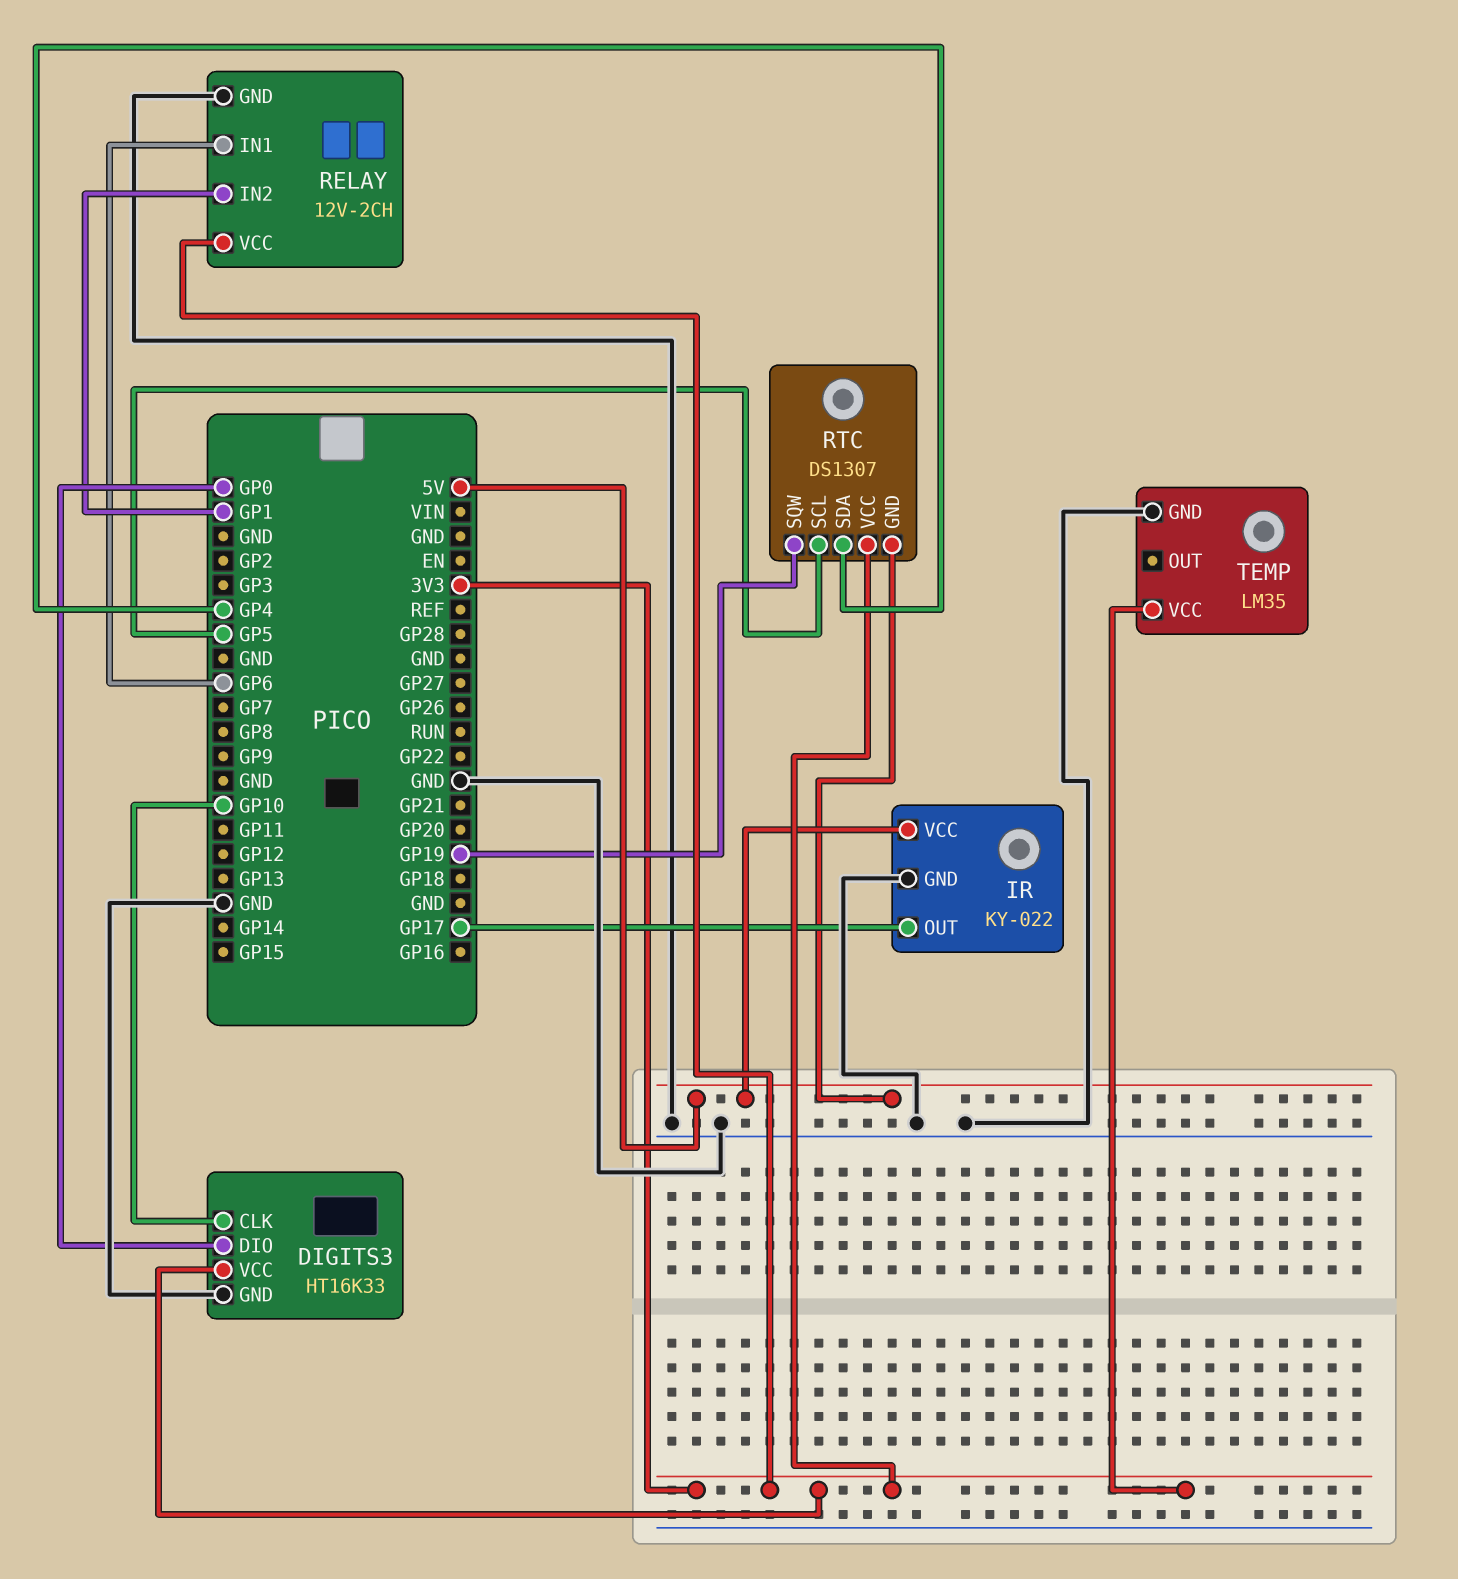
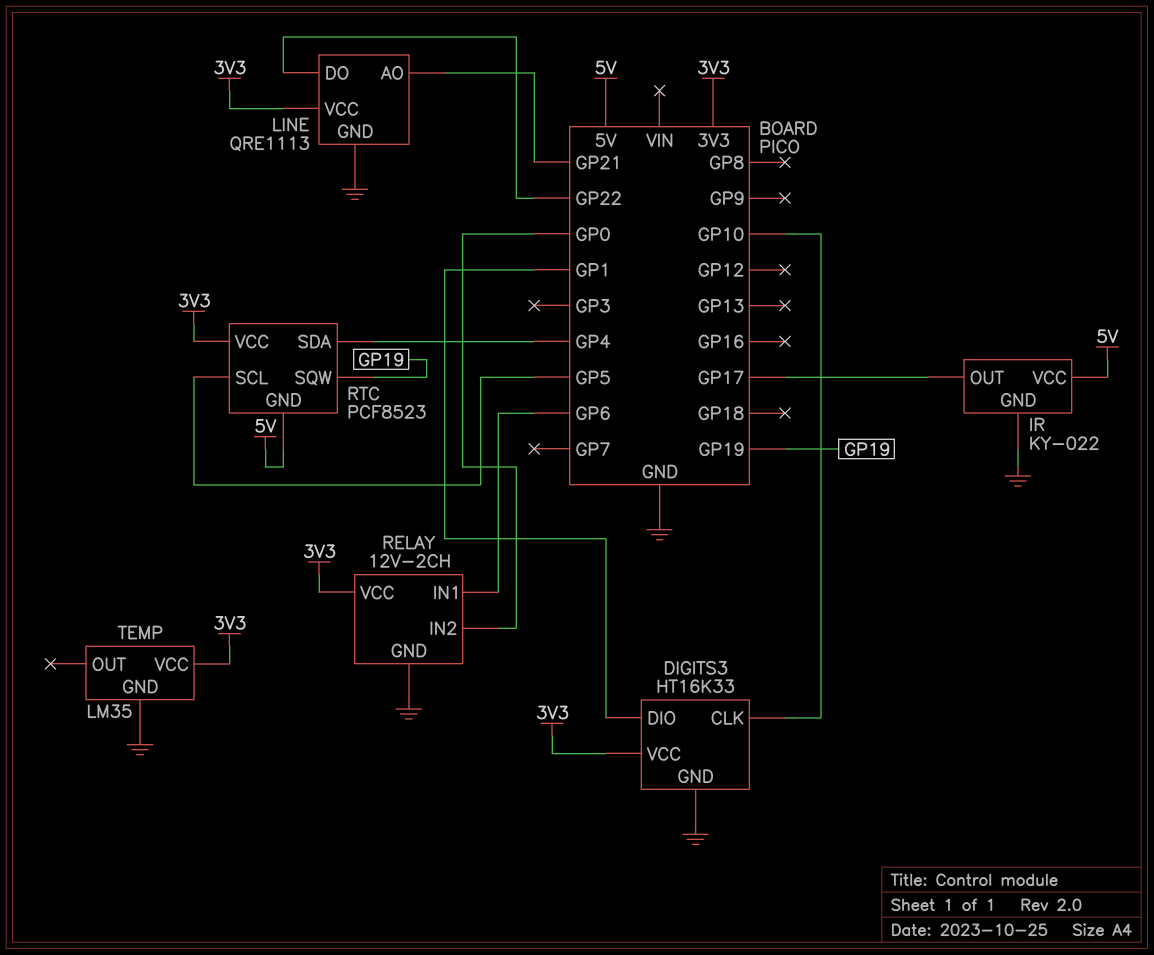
DIGITS3 pin DIO: GP0 -> GP1
LINE: none -> QRE1113
LINE pin AO: none -> GP21
LINE pin DO: none -> GP22
LINE pin GND: none -> GND
LINE pin VCC: none -> 3V3
RELAY pin IN2: GP1 -> GP0
RTC: DS1307 -> PCF8523

